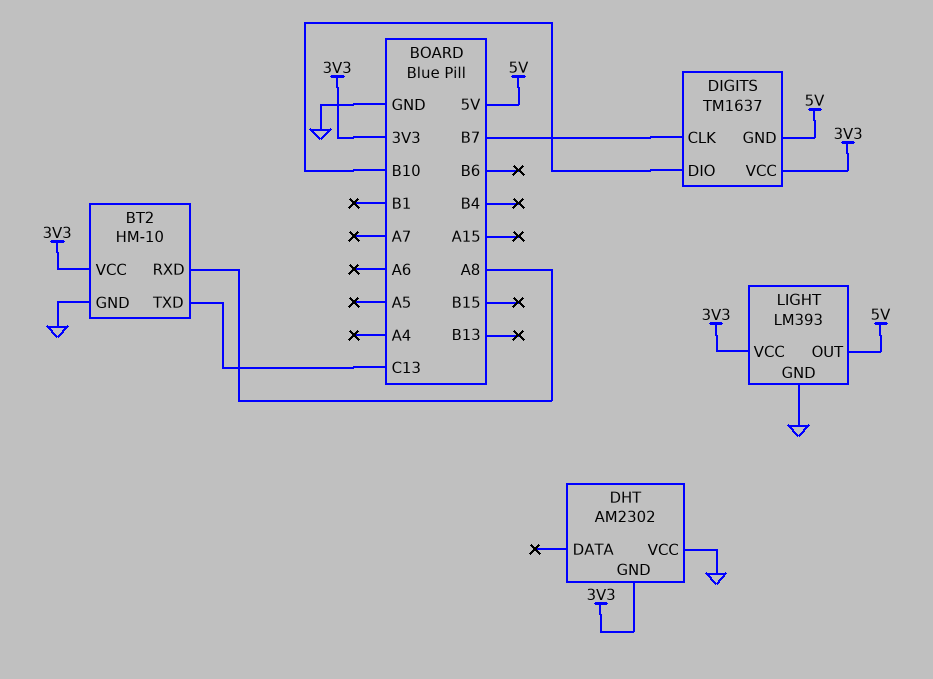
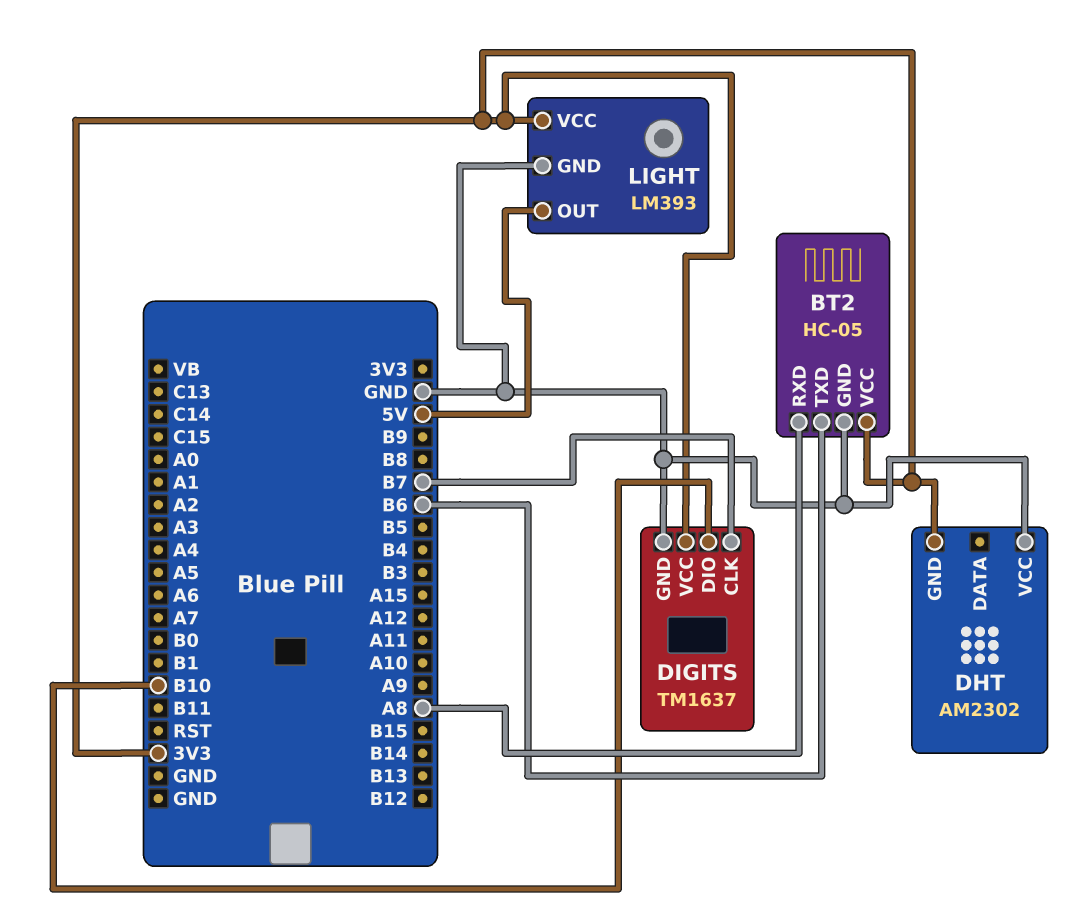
BT2: HM-10 -> HC-05
BT2 pin TXD: C13 -> B6
DIGITS pin GND: 5V -> GND

